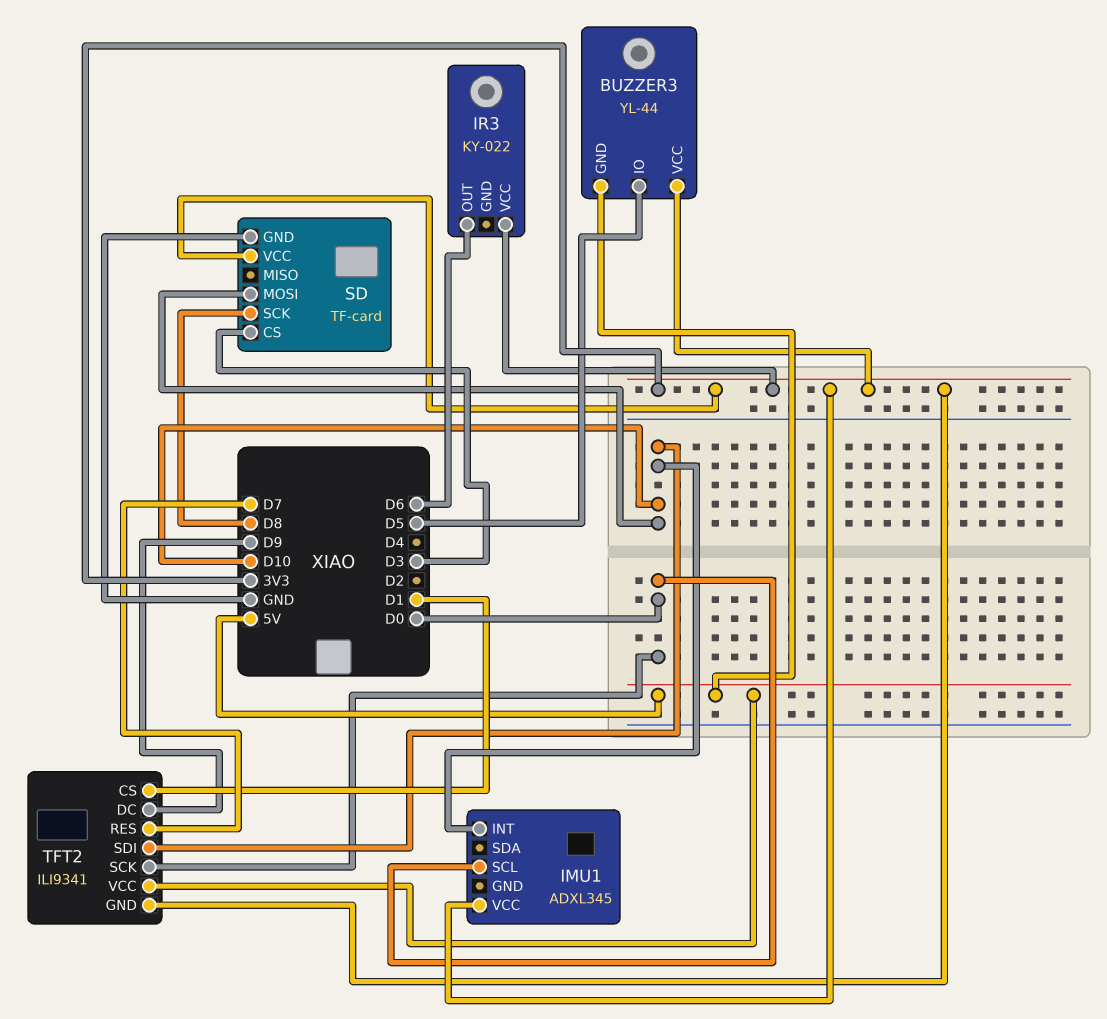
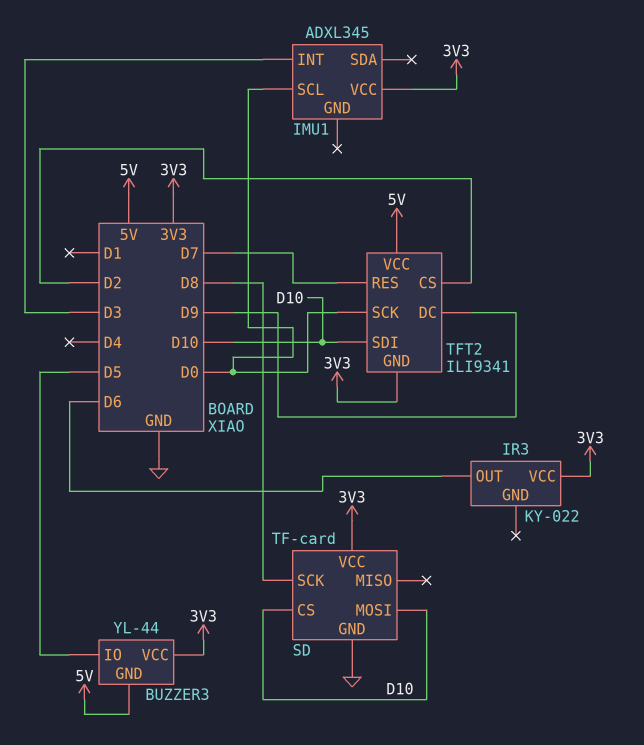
IMU1 pin INT: D10 -> D3
SD pin CS: D3 -> D10
TFT2 pin CS: D1 -> D2

